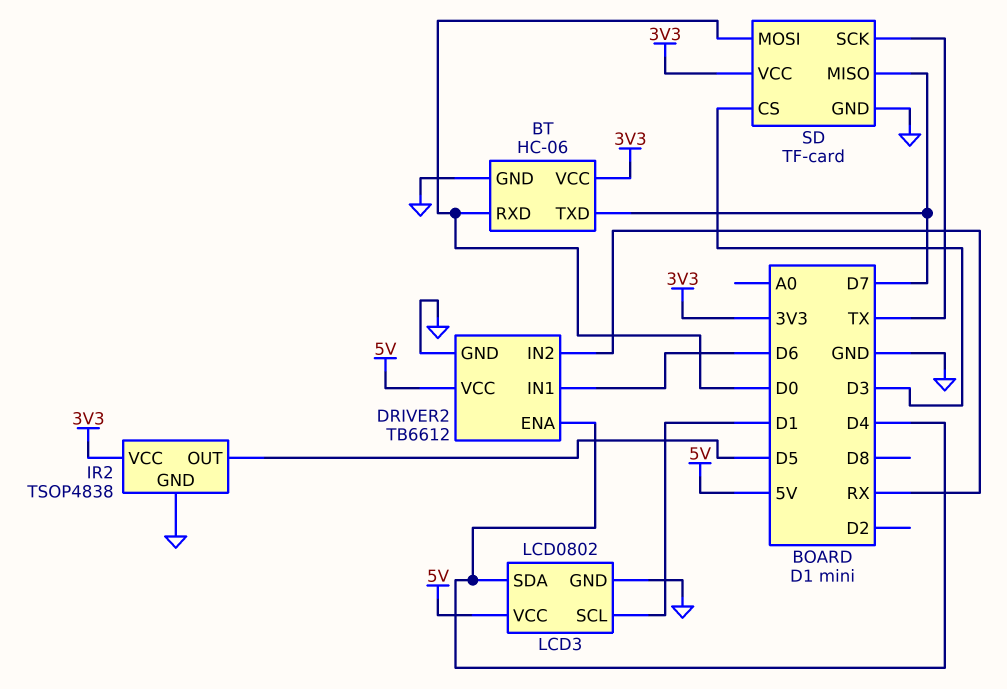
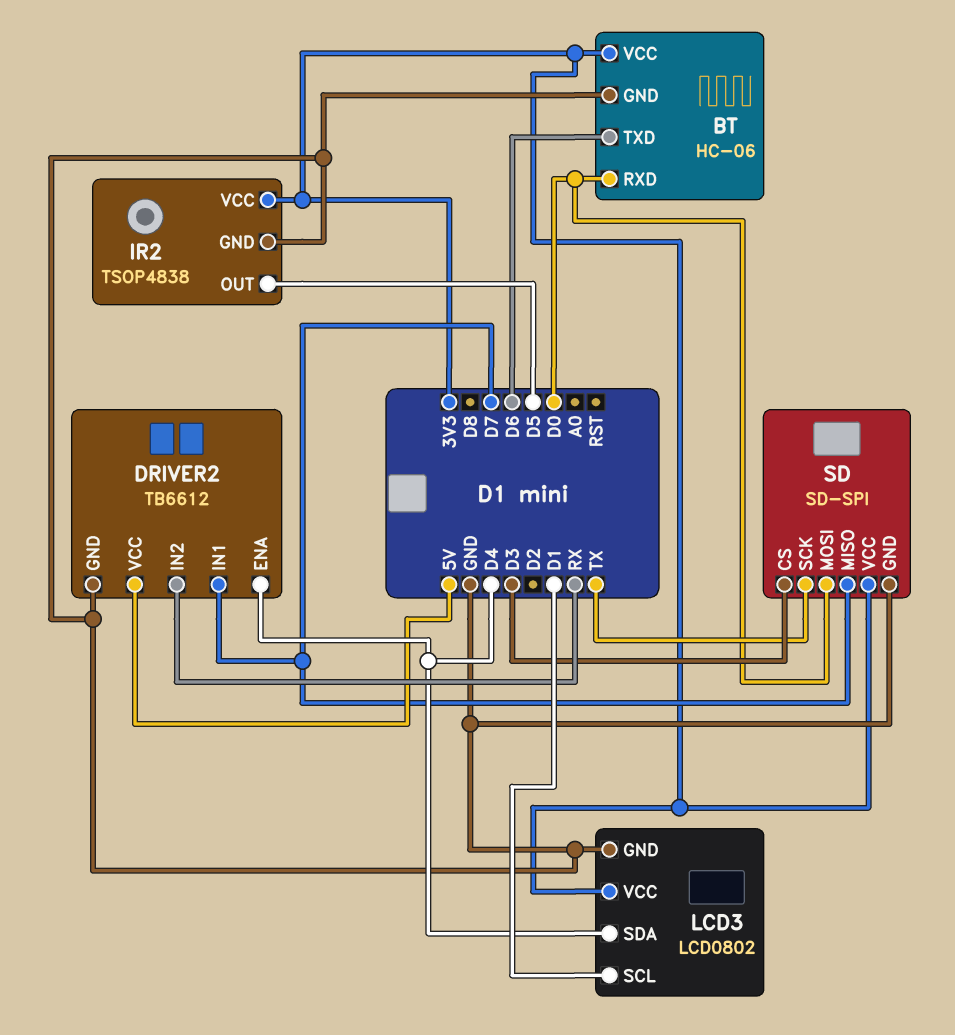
BT pin TXD: D7 -> D6
DRIVER2 pin IN1: D6 -> D7
LCD3 pin VCC: 5V -> 3V3
SD: TF-card -> SD-SPI

